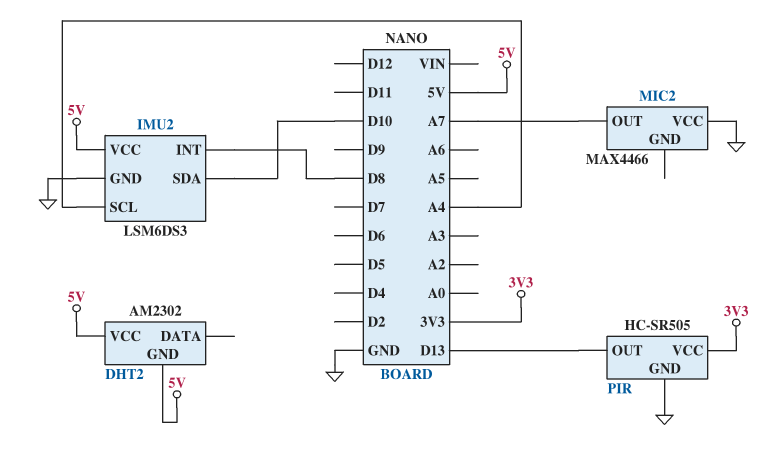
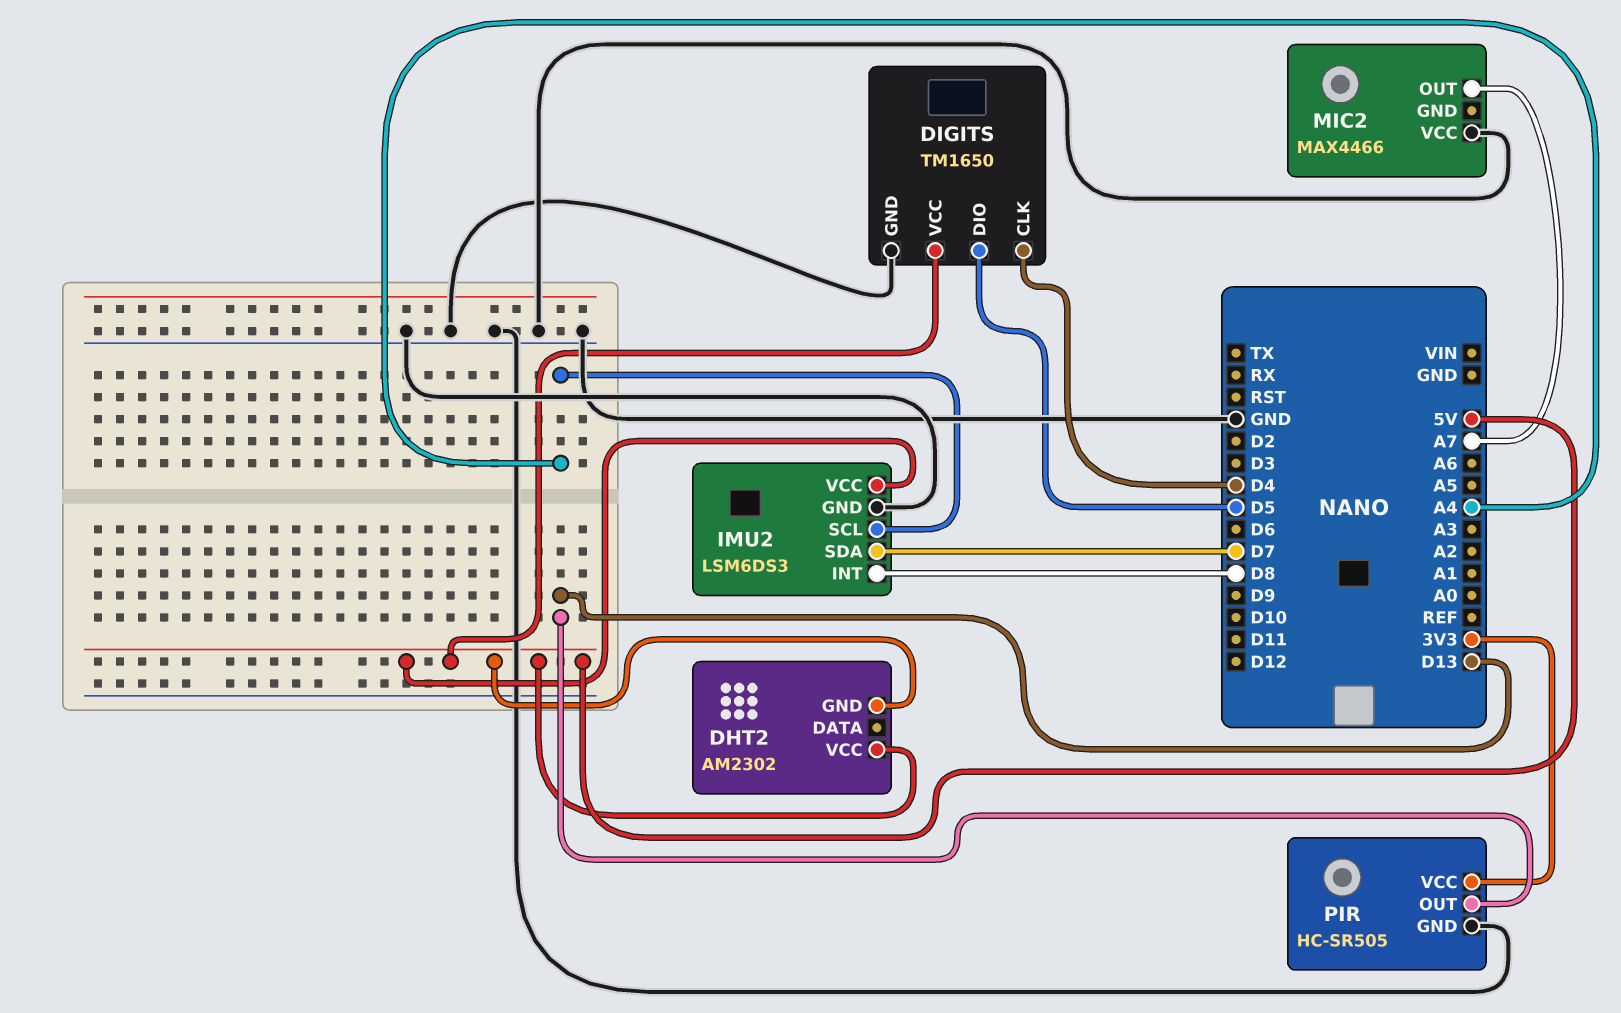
DIGITS: none -> TM1650
DIGITS pin CLK: none -> D4
DIGITS pin DIO: none -> D5
DIGITS pin GND: none -> GND
DIGITS pin VCC: none -> 5V
IMU2 pin SDA: D10 -> D7

